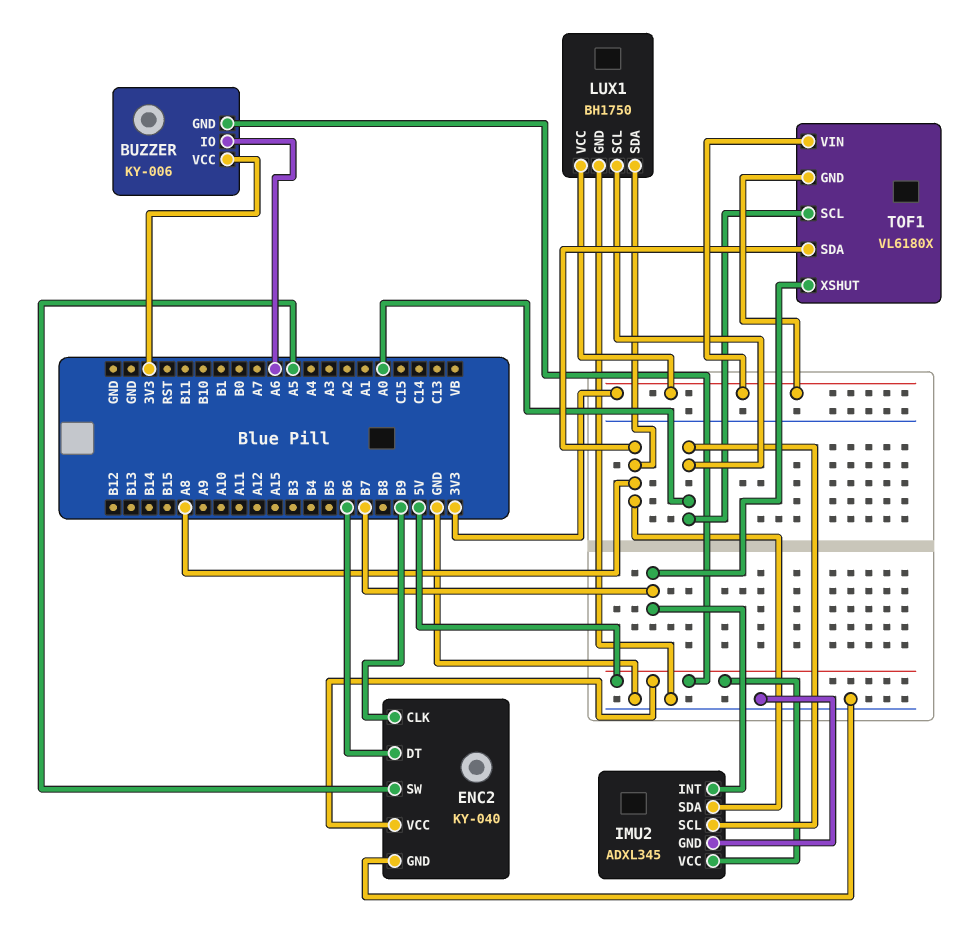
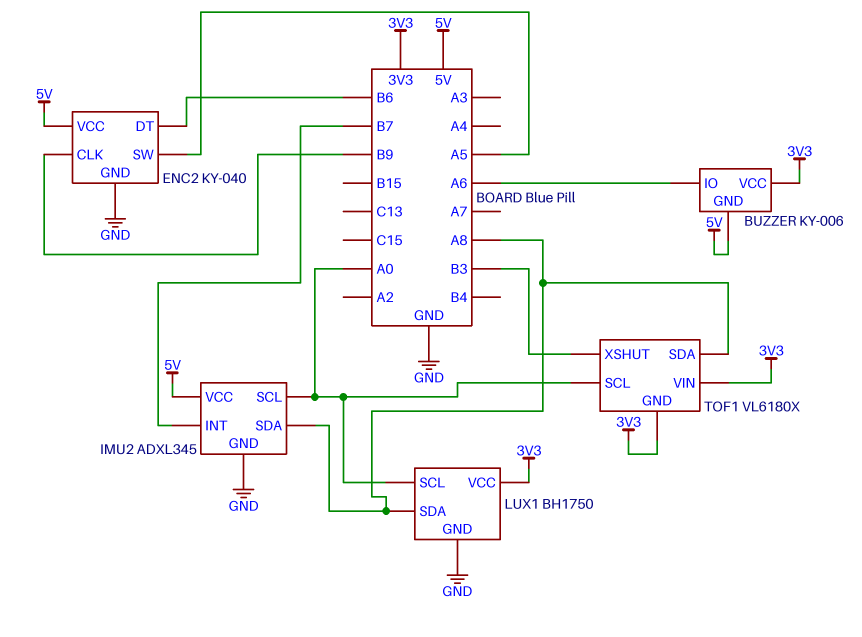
TOF1 pin XSHUT: B7 -> B3

